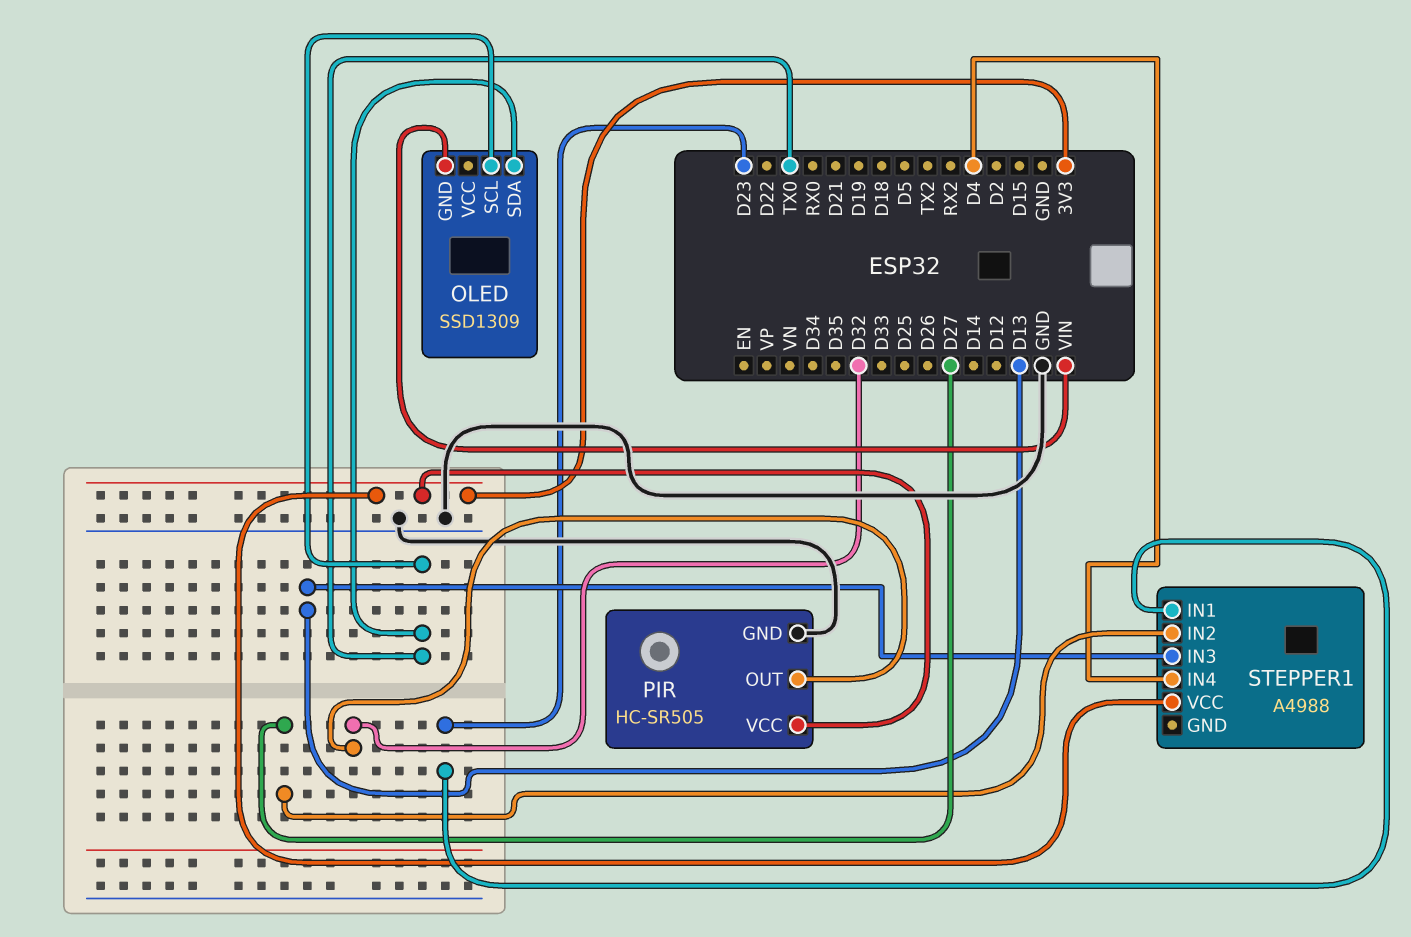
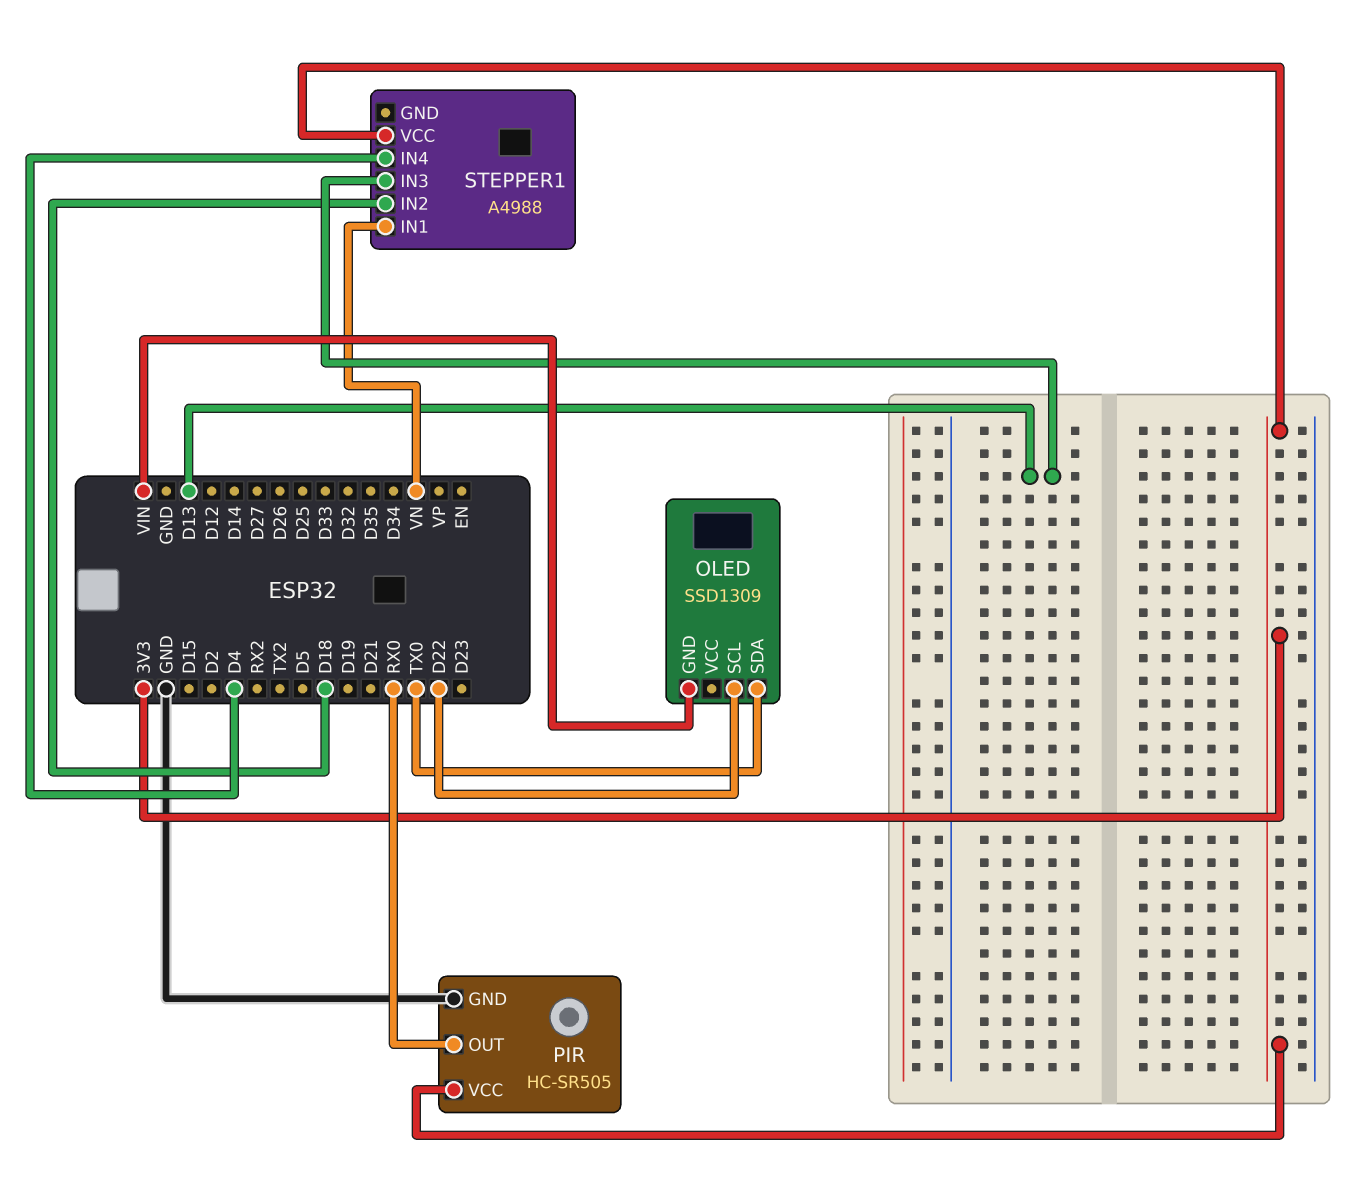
OLED pin SCL: TX0 -> D22
PIR pin OUT: D32 -> RX0
STEPPER1 pin IN1: D23 -> VN
STEPPER1 pin IN2: D27 -> D18

